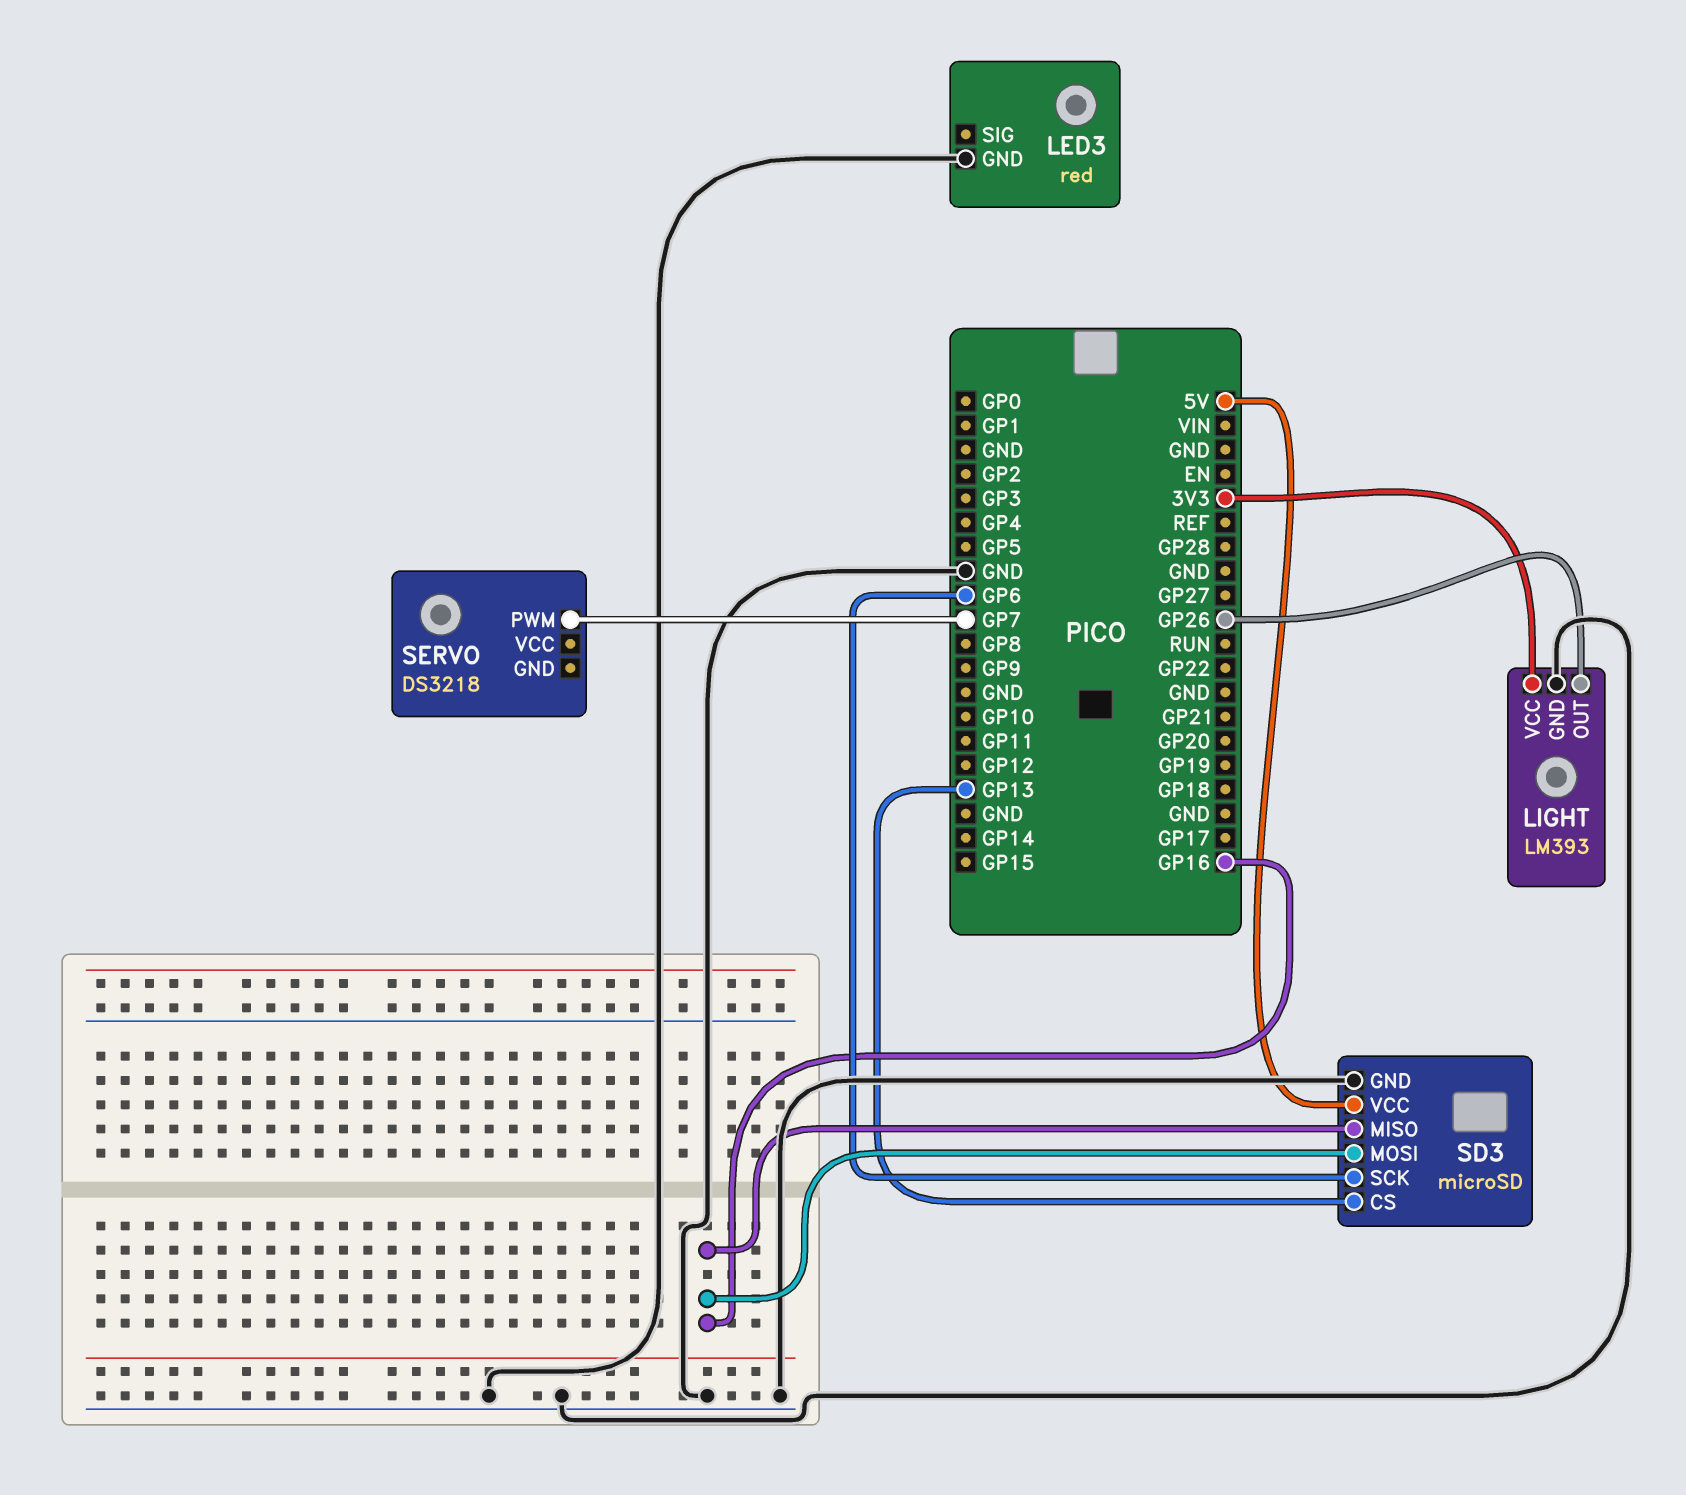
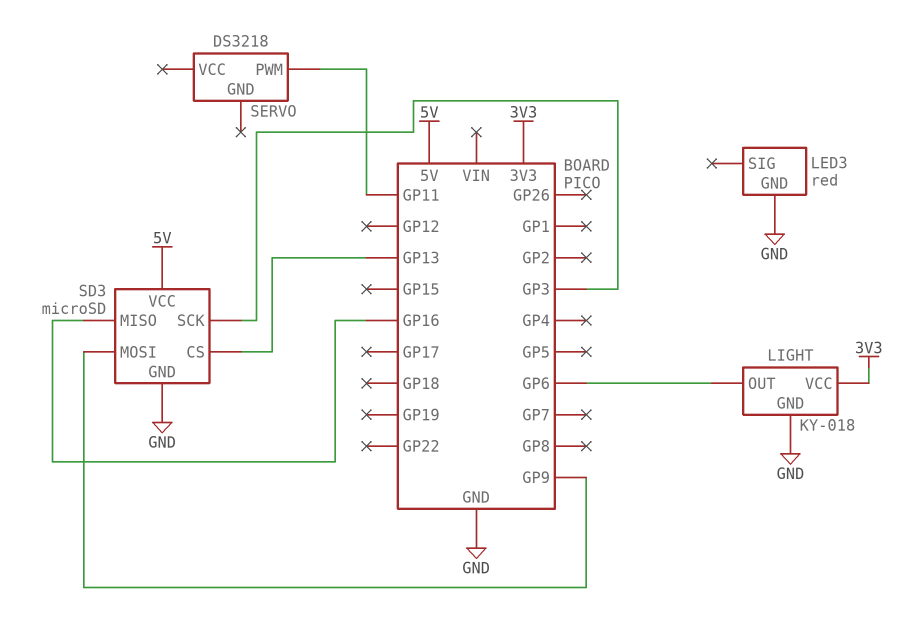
LIGHT: LM393 -> KY-018
LIGHT pin OUT: GP26 -> GP6
SD3 pin MOSI: GP16 -> GP9
SD3 pin SCK: GP6 -> GP3
SERVO pin PWM: GP7 -> GP11

